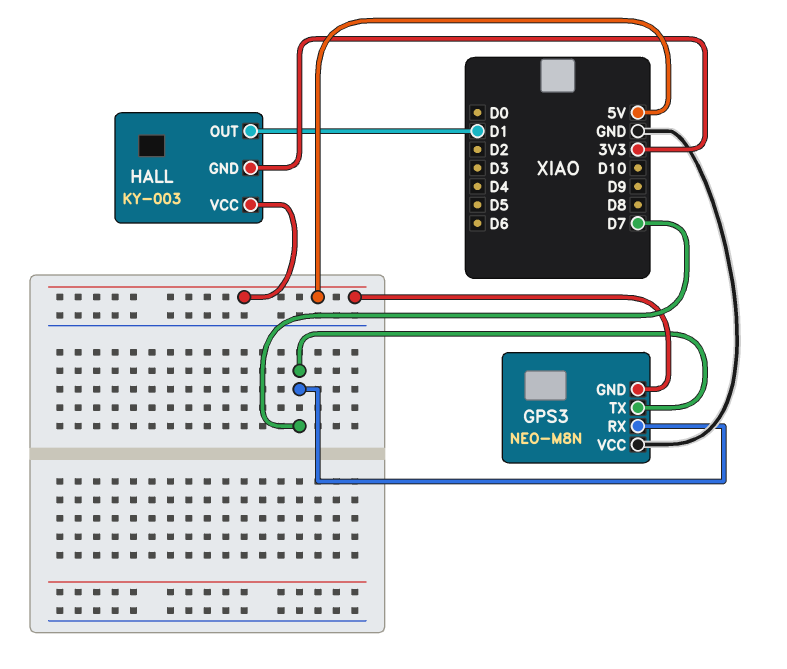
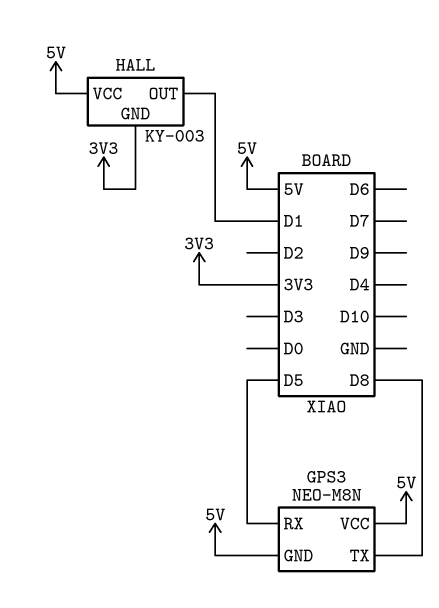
GPS3 pin RX: D7 -> D5
GPS3 pin TX: D7 -> D8
GPS3 pin VCC: GND -> 5V

